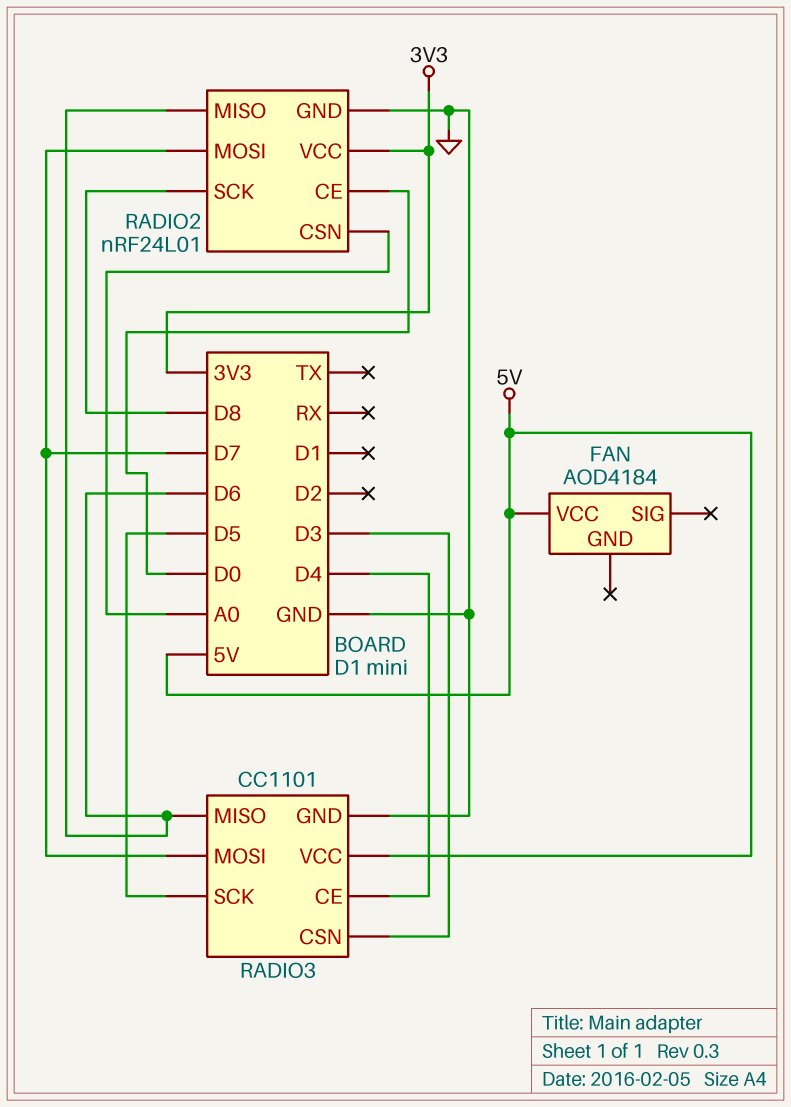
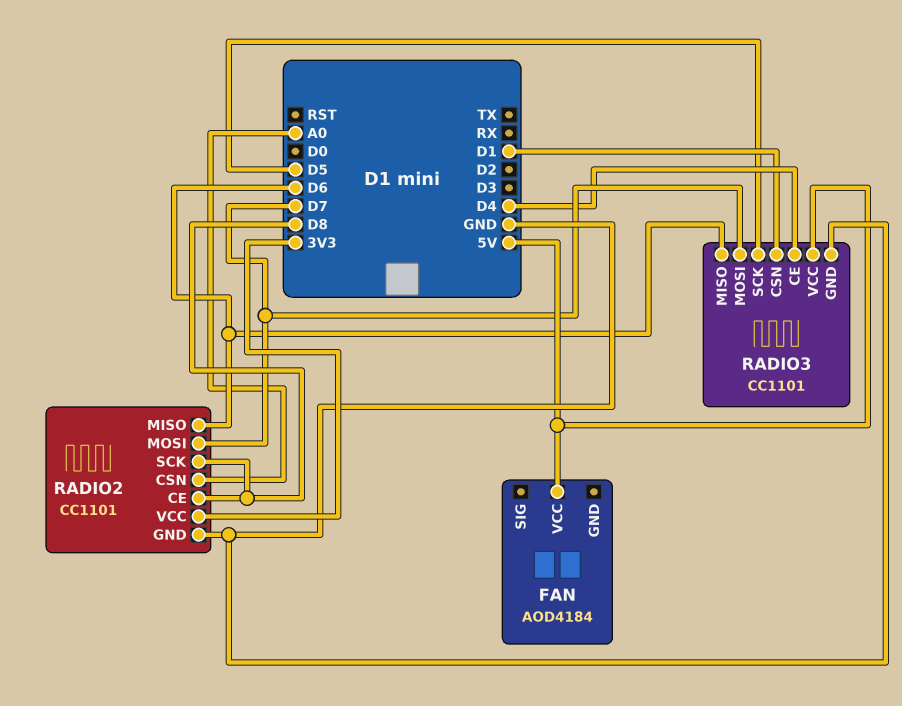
RADIO2: nRF24L01 -> CC1101
RADIO2 pin CE: D0 -> D8
RADIO3 pin CSN: D3 -> D1

